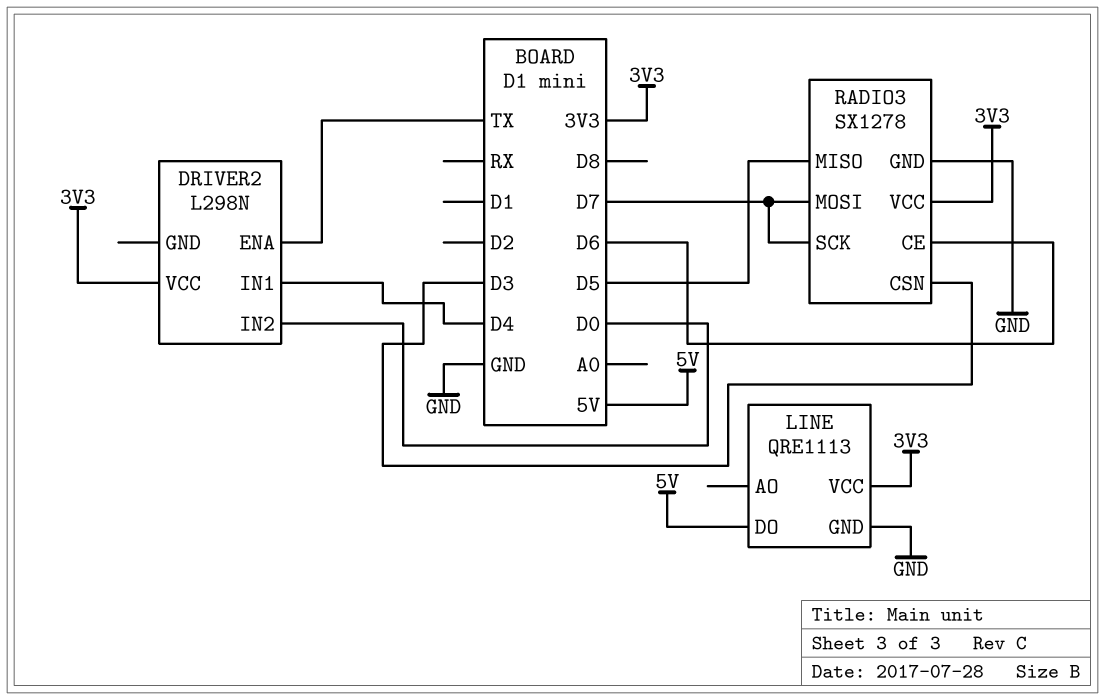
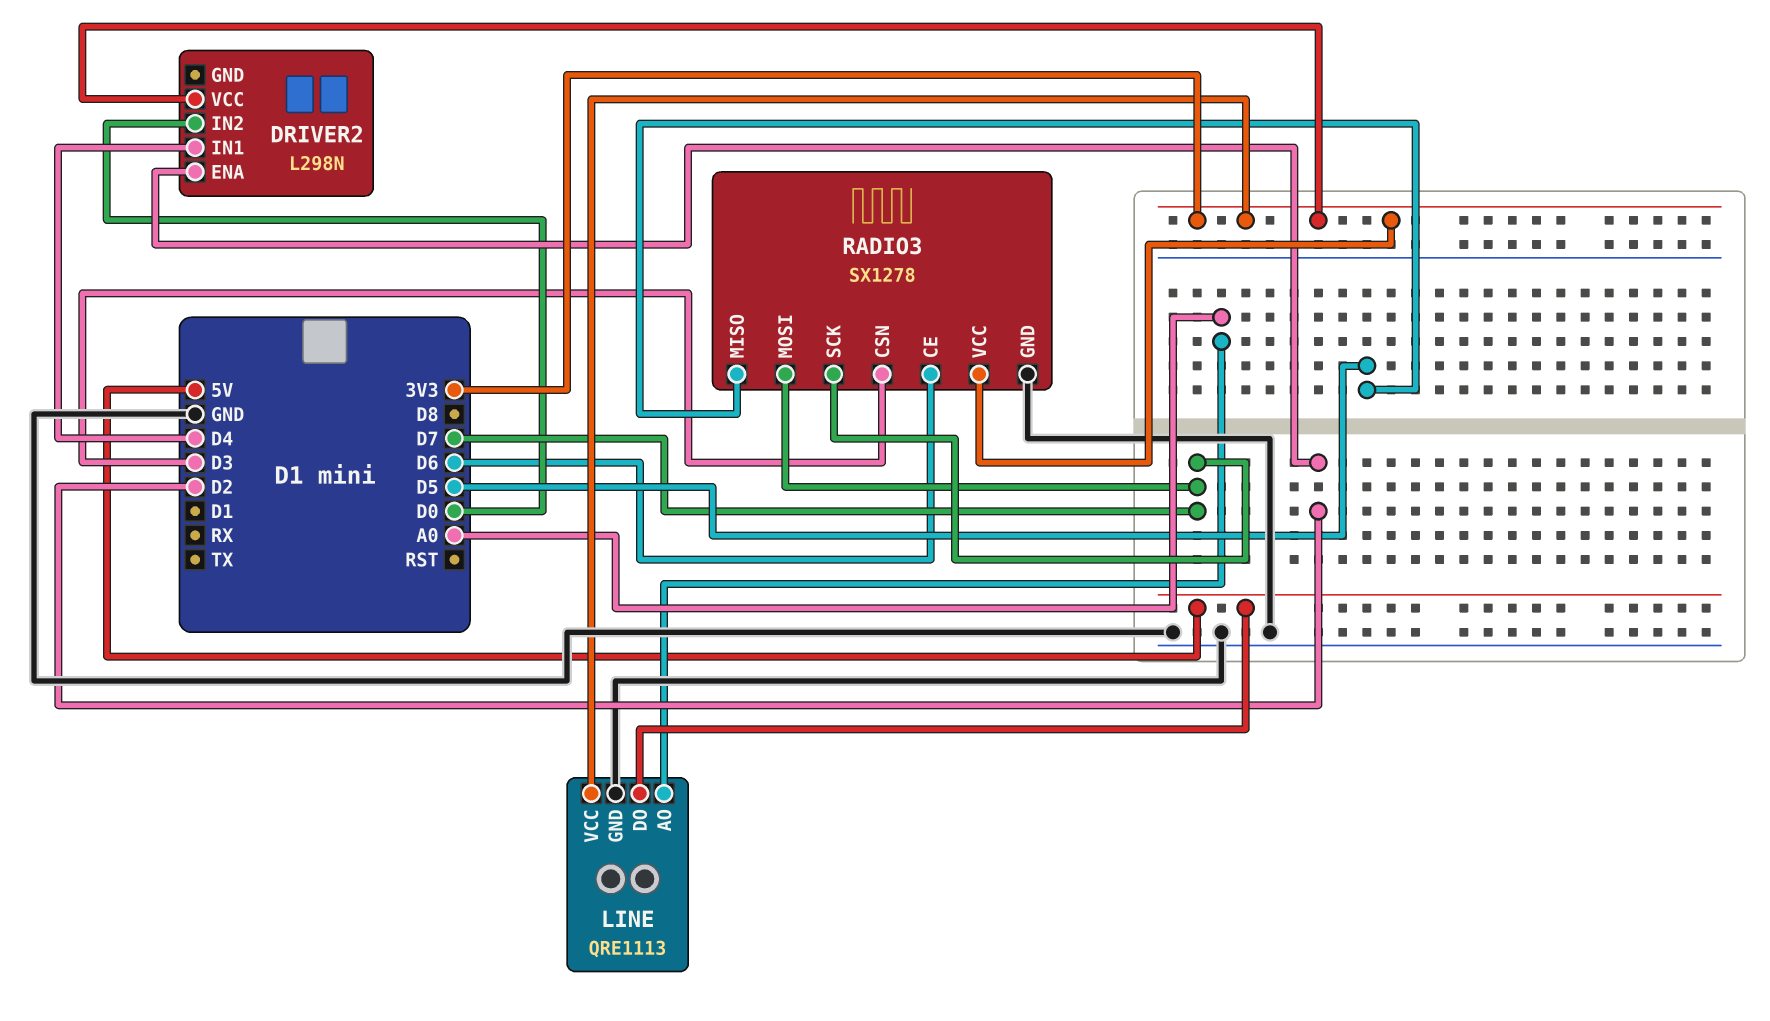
DRIVER2 pin ENA: TX -> D2
LINE pin AO: none -> A0

